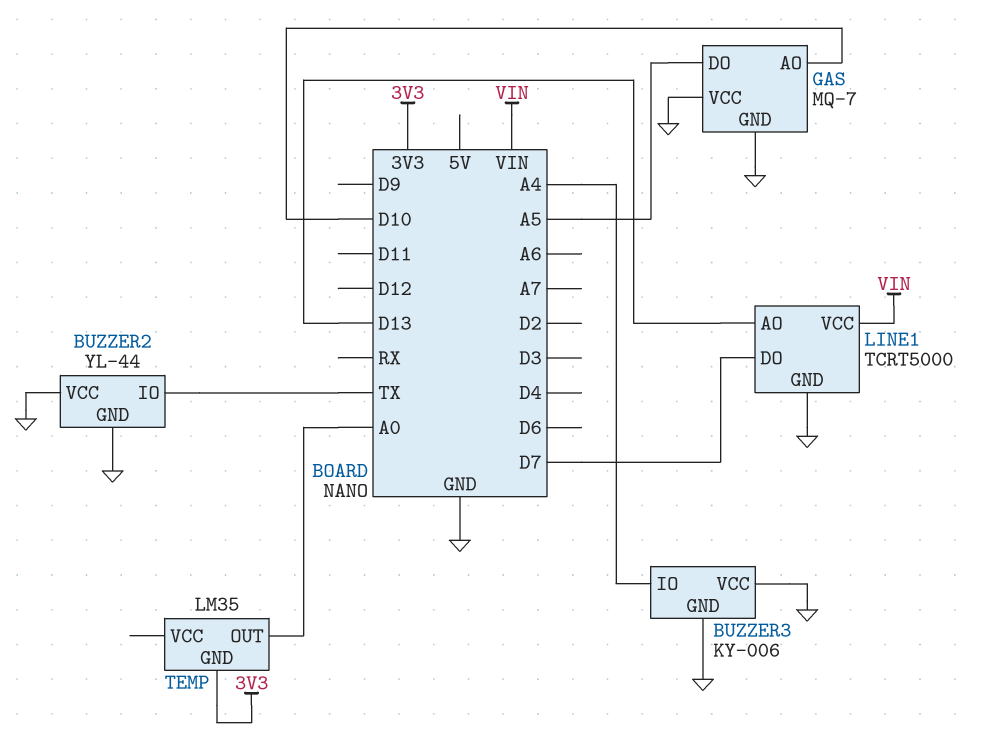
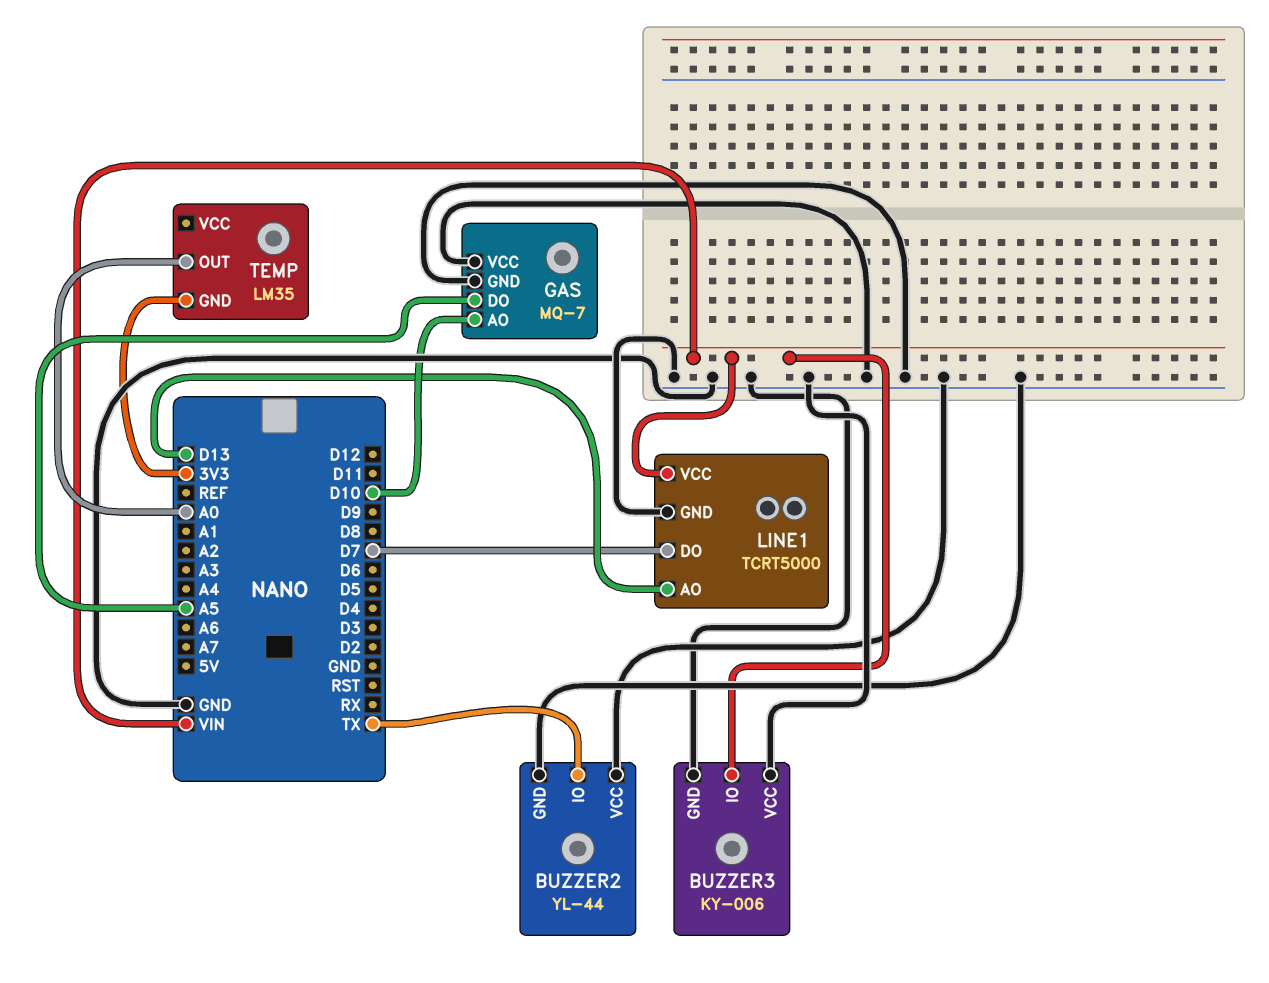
BUZZER3 pin IO: A4 -> VIN

